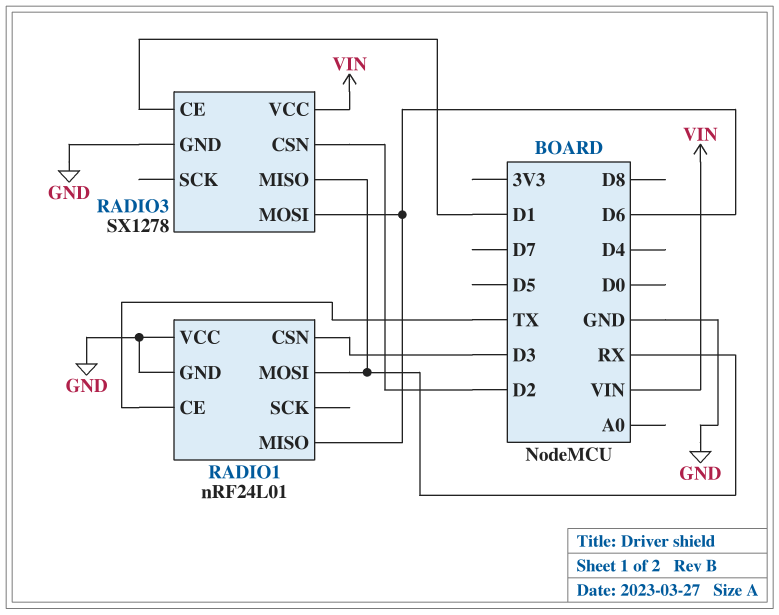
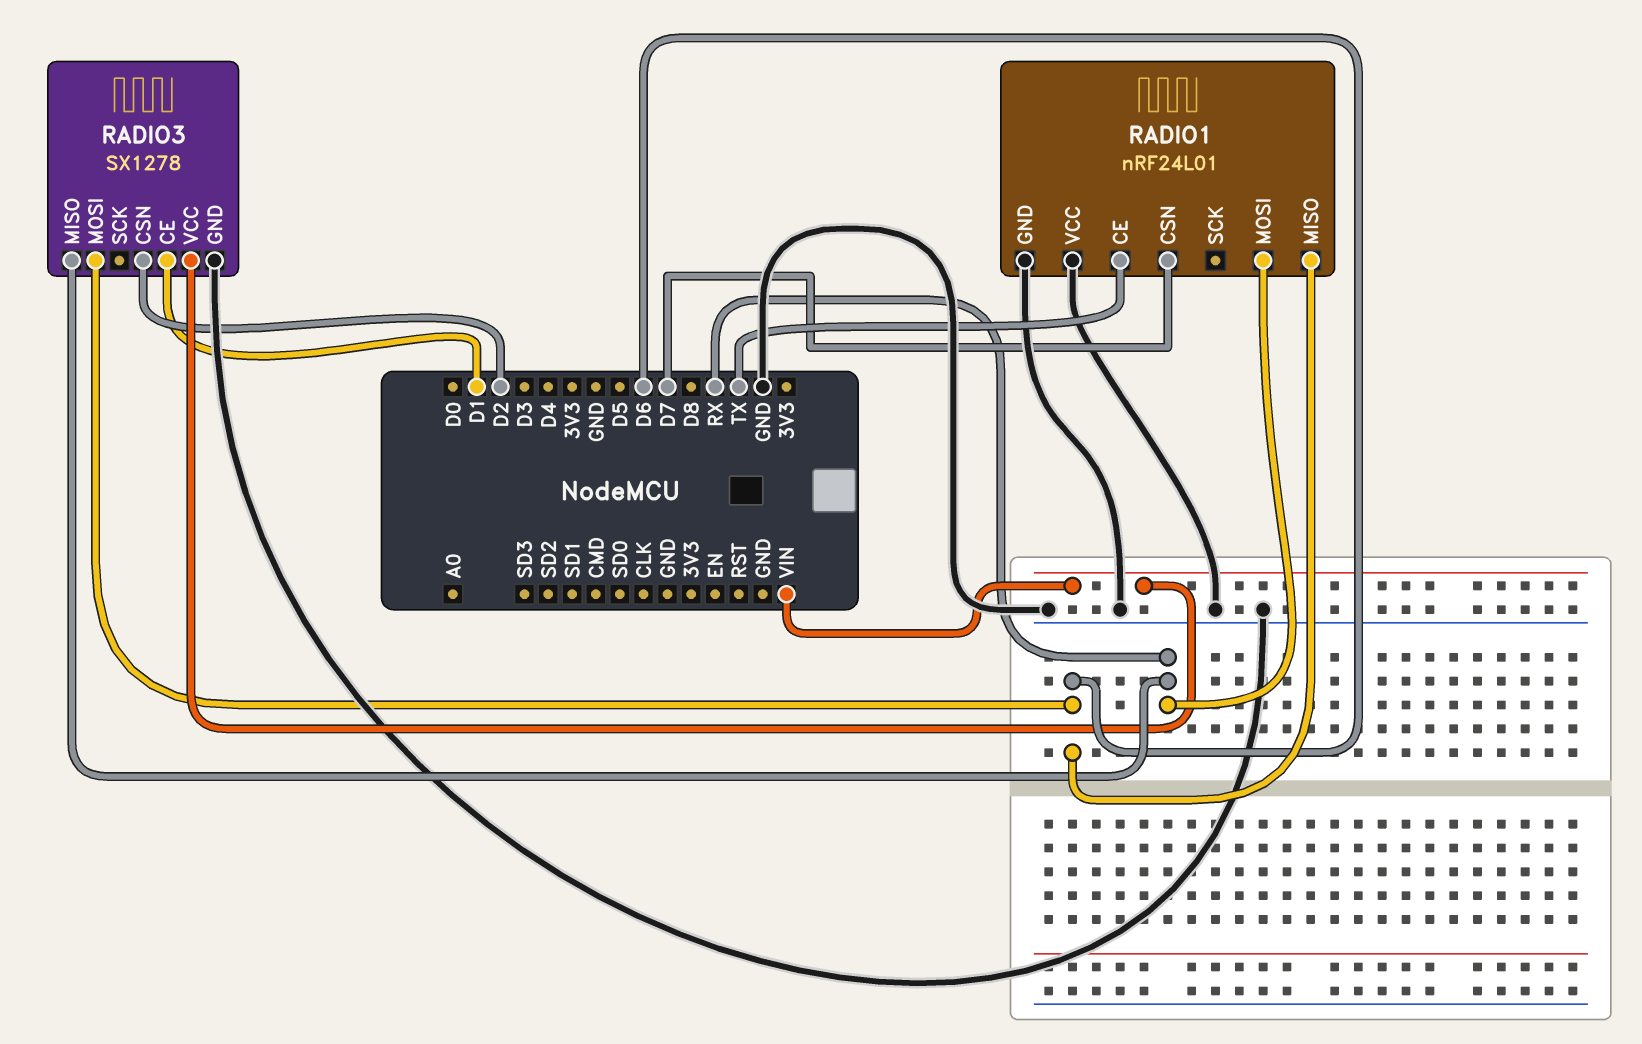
RADIO1 pin CSN: D3 -> D7

